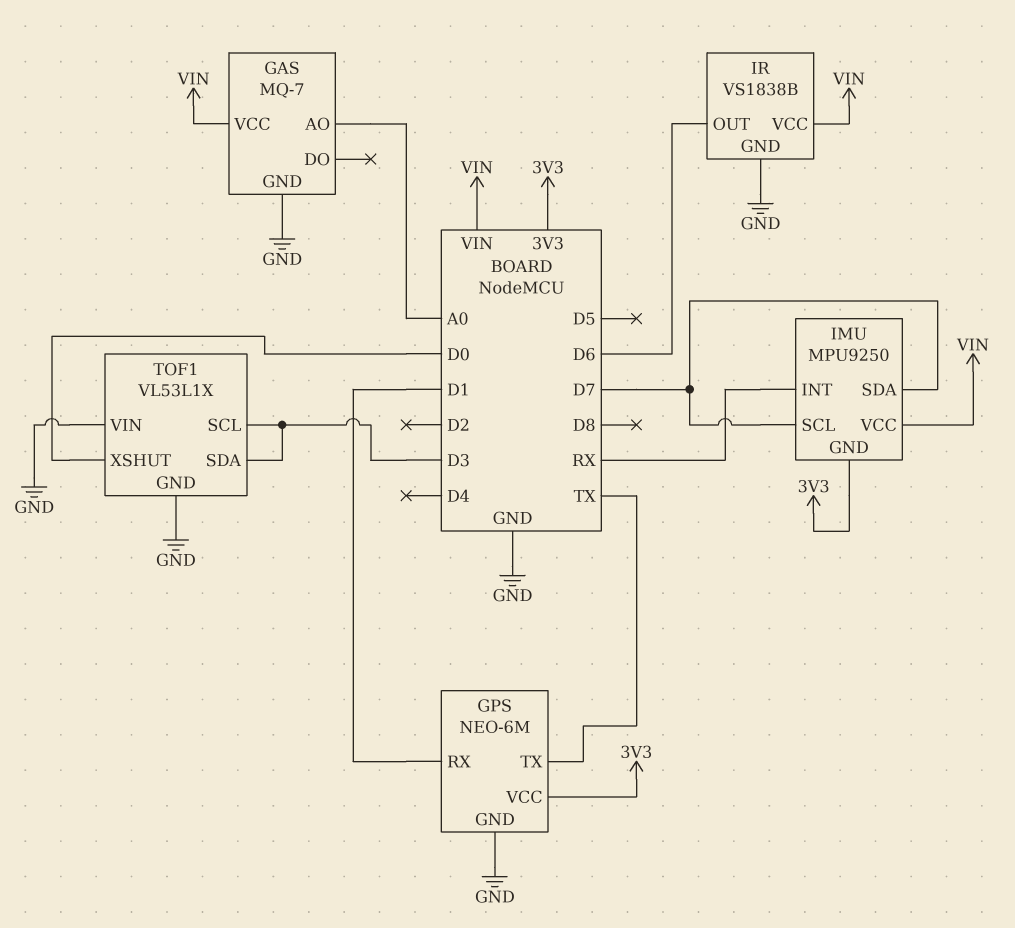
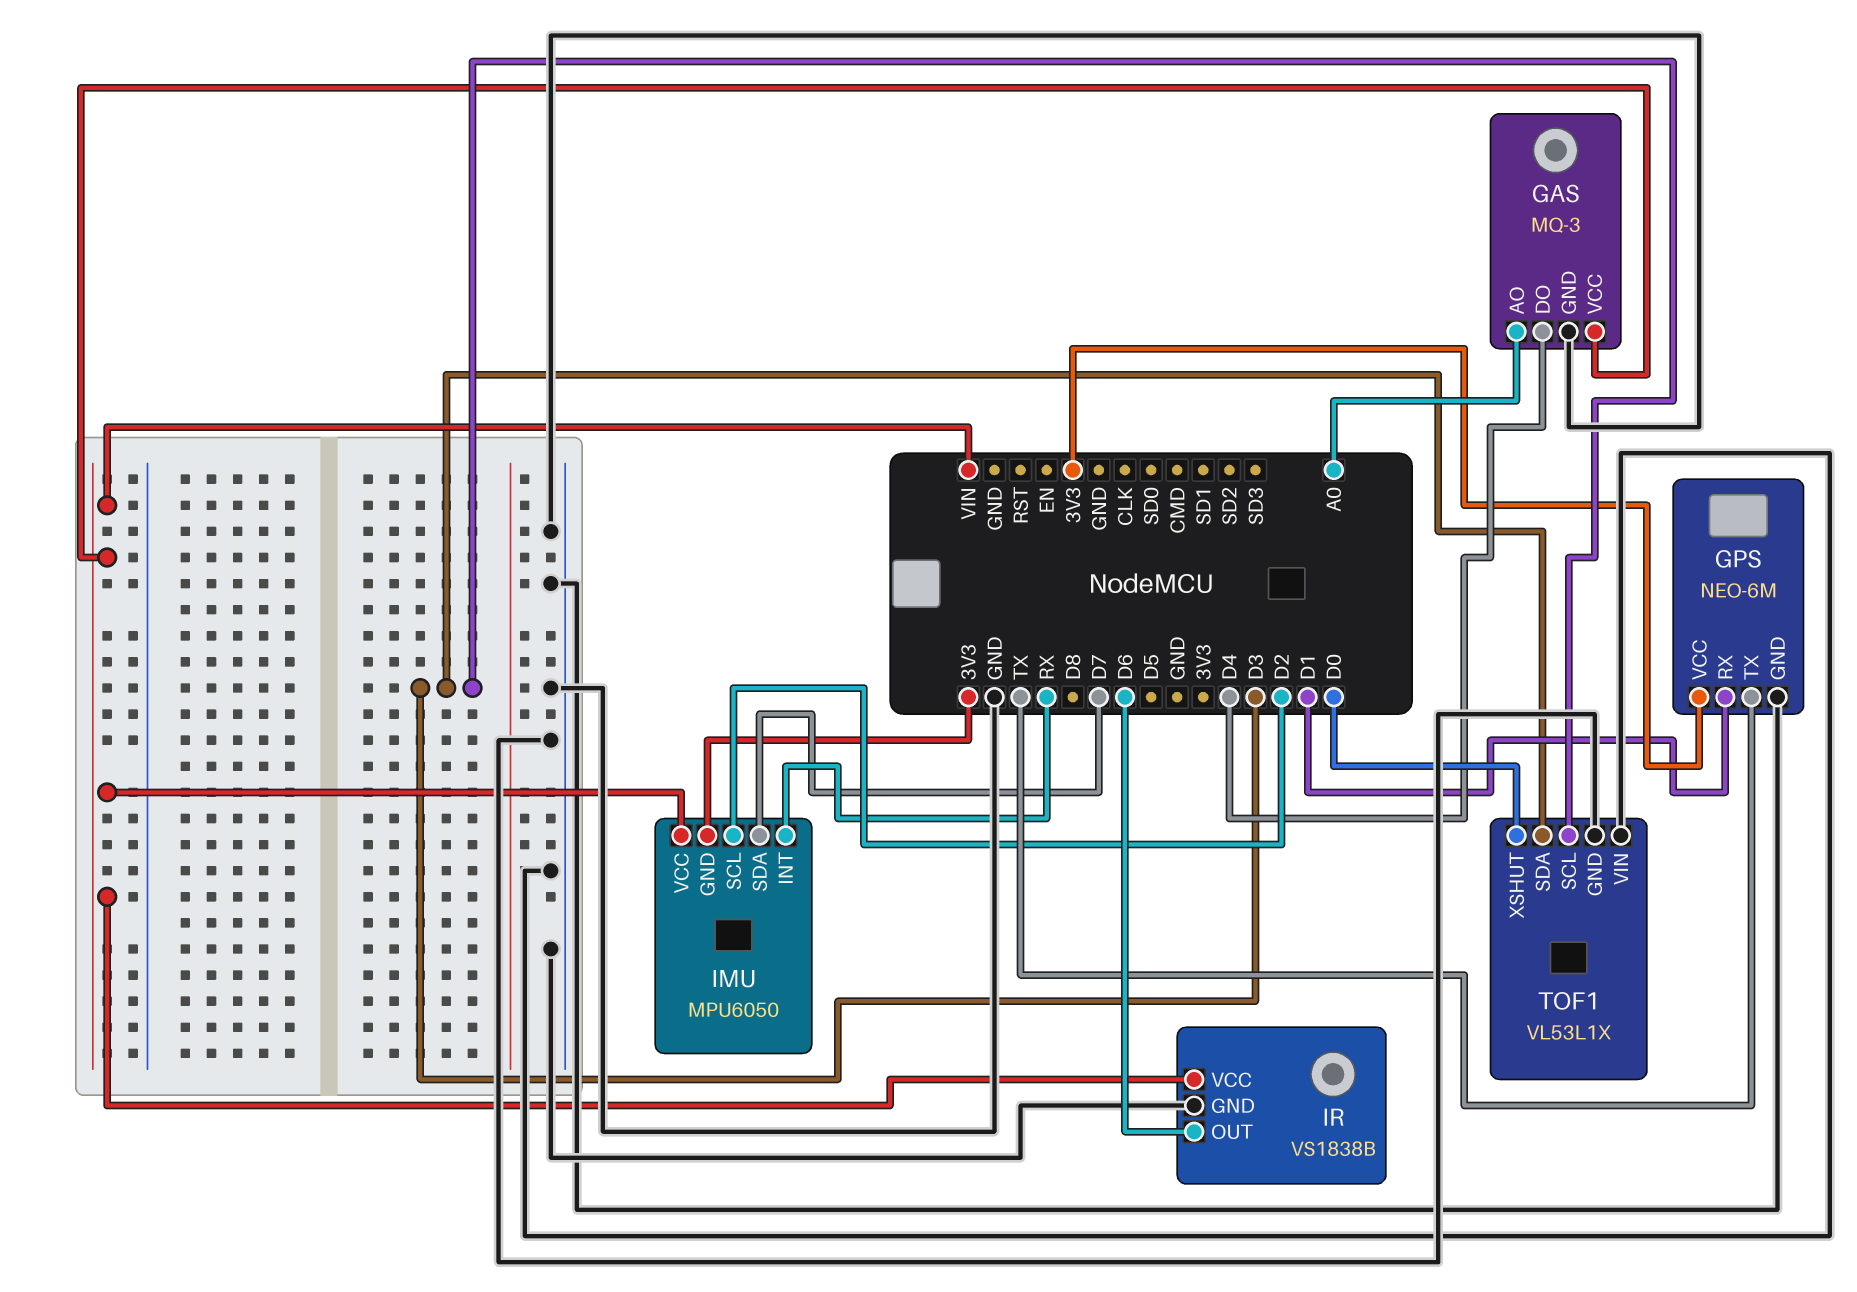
GAS: MQ-7 -> MQ-3
GAS pin DO: none -> D4
IMU: MPU9250 -> MPU6050
IMU pin SCL: D7 -> D2

